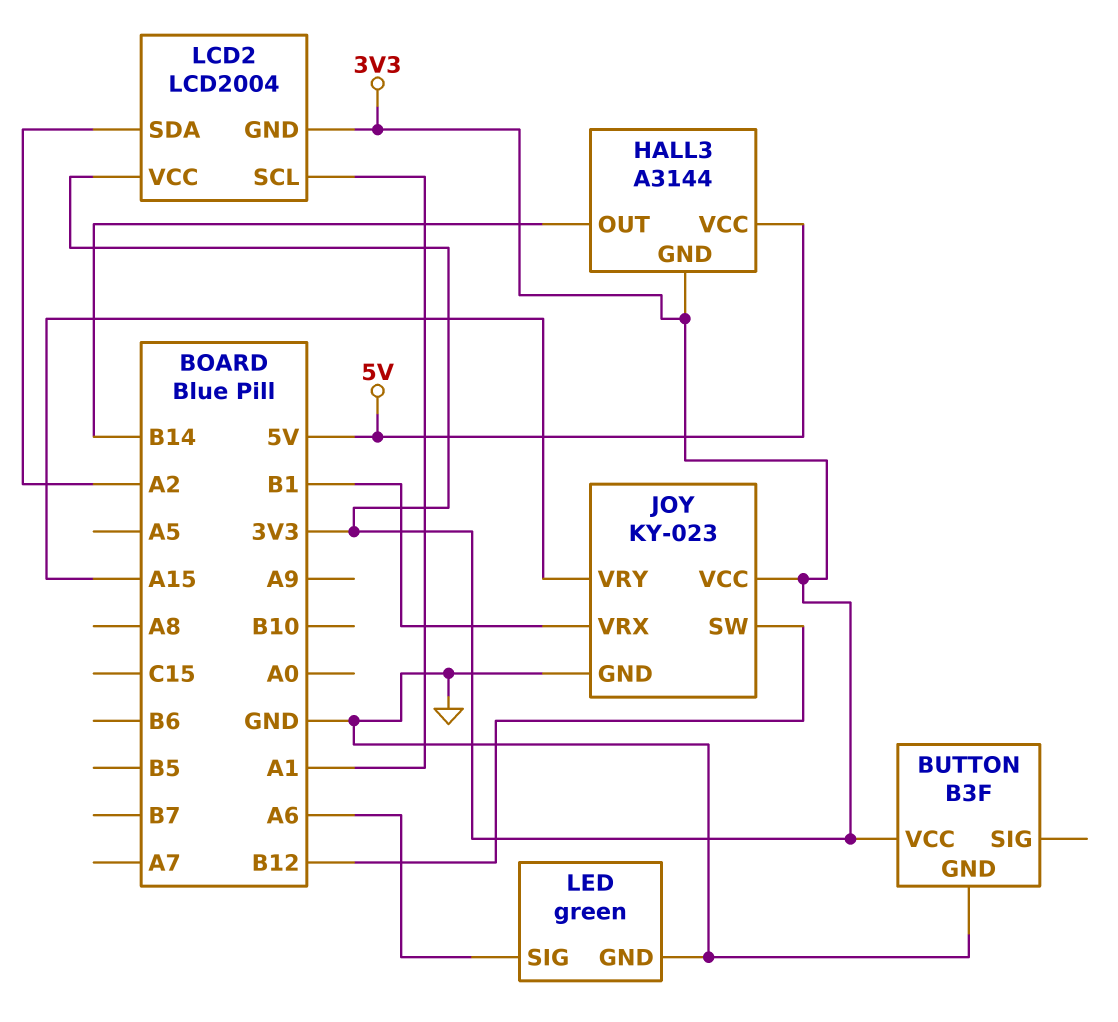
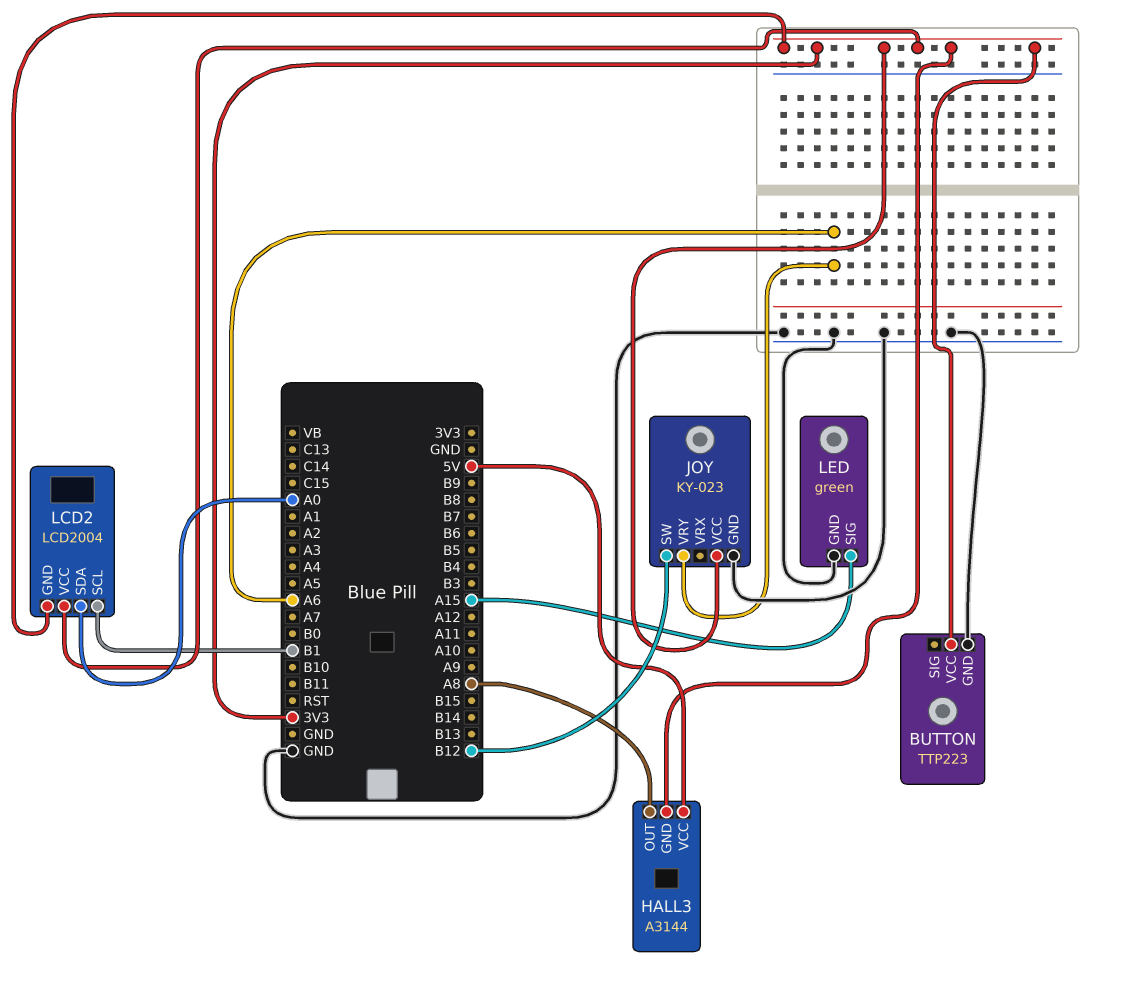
BUTTON: B3F -> TTP223
HALL3 pin OUT: B14 -> A8
JOY pin VRX: B1 -> none
JOY pin VRY: A15 -> A6
LCD2 pin SCL: A1 -> B1
LCD2 pin SDA: A2 -> A0
LED pin SIG: A6 -> A15

